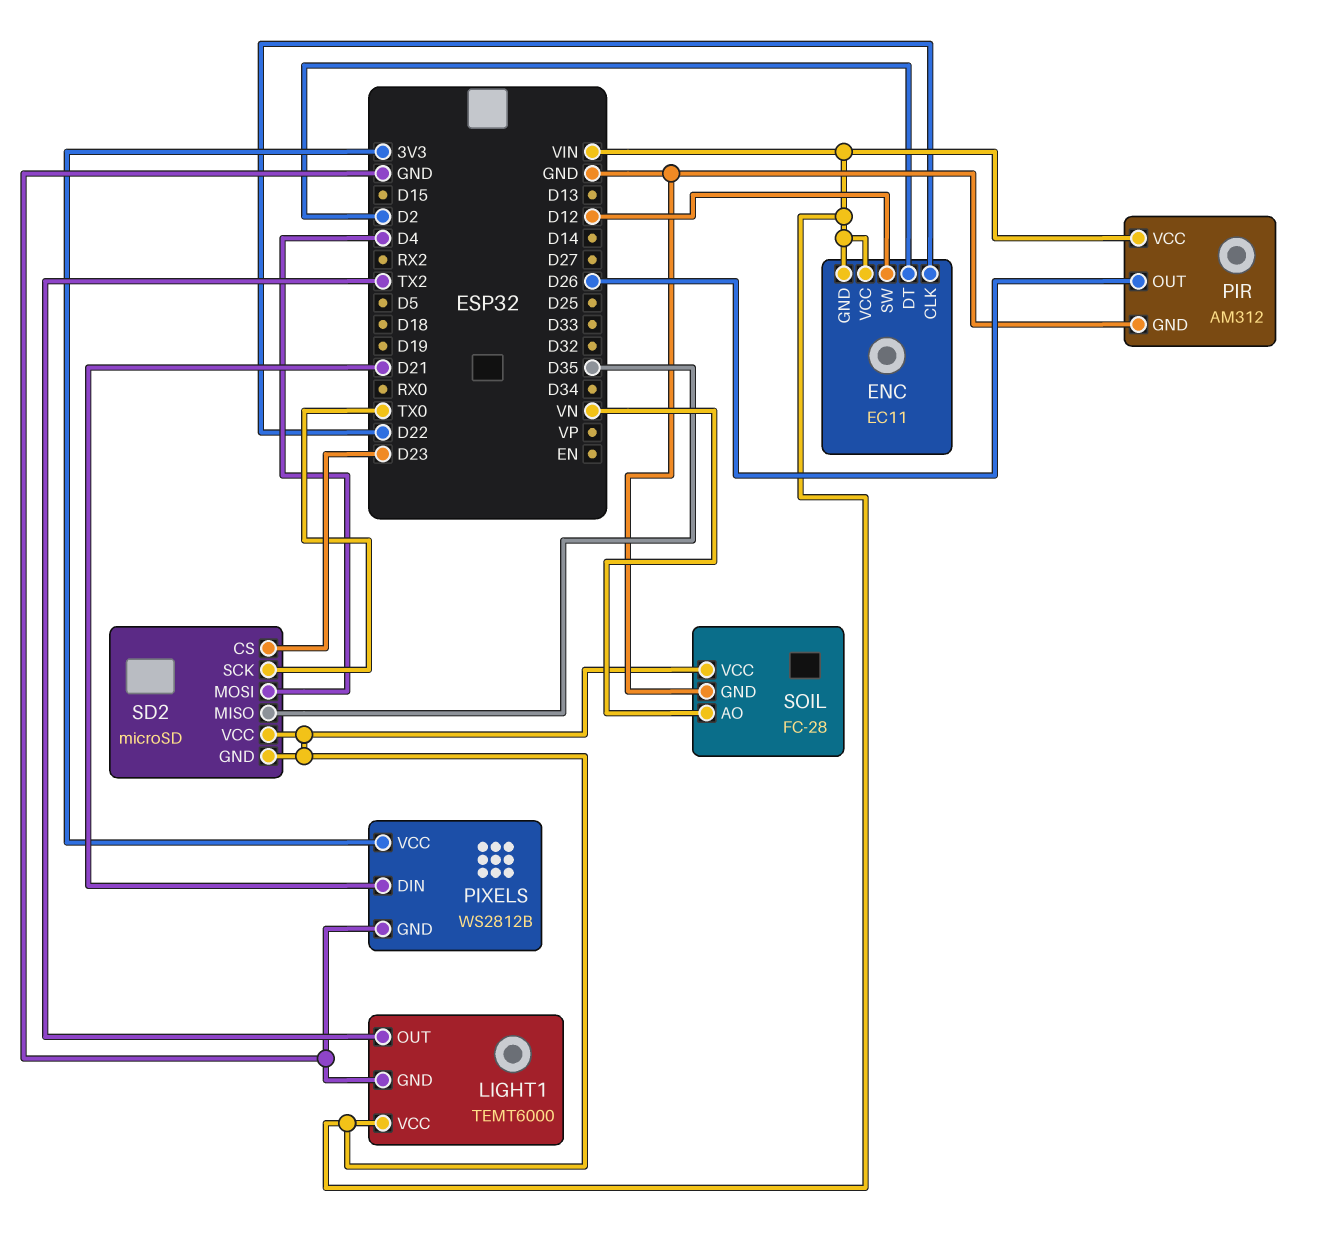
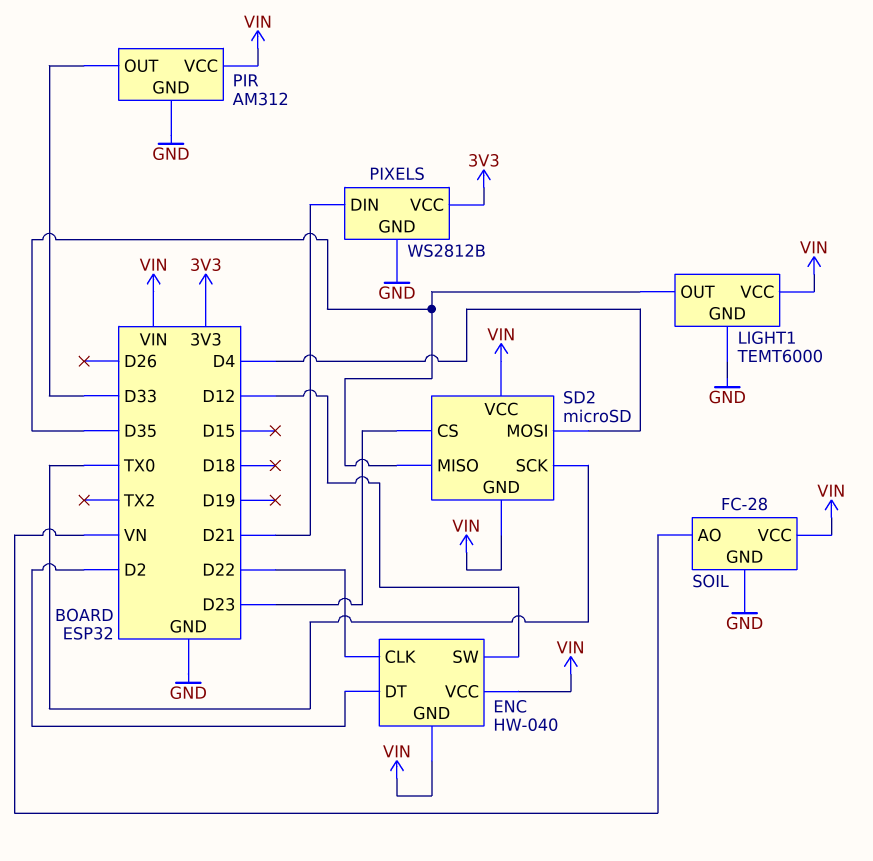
ENC: EC11 -> HW-040
LIGHT1 pin OUT: TX2 -> D35
PIR pin OUT: D26 -> D33

